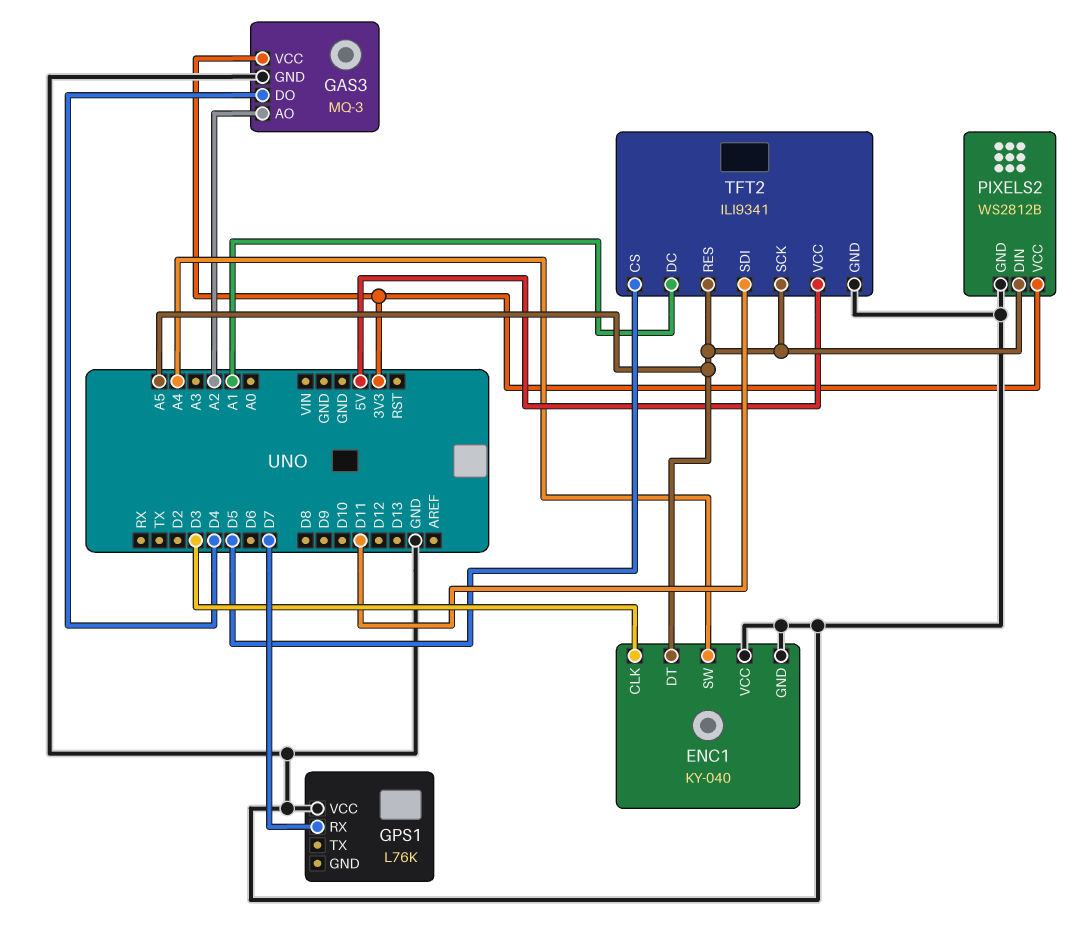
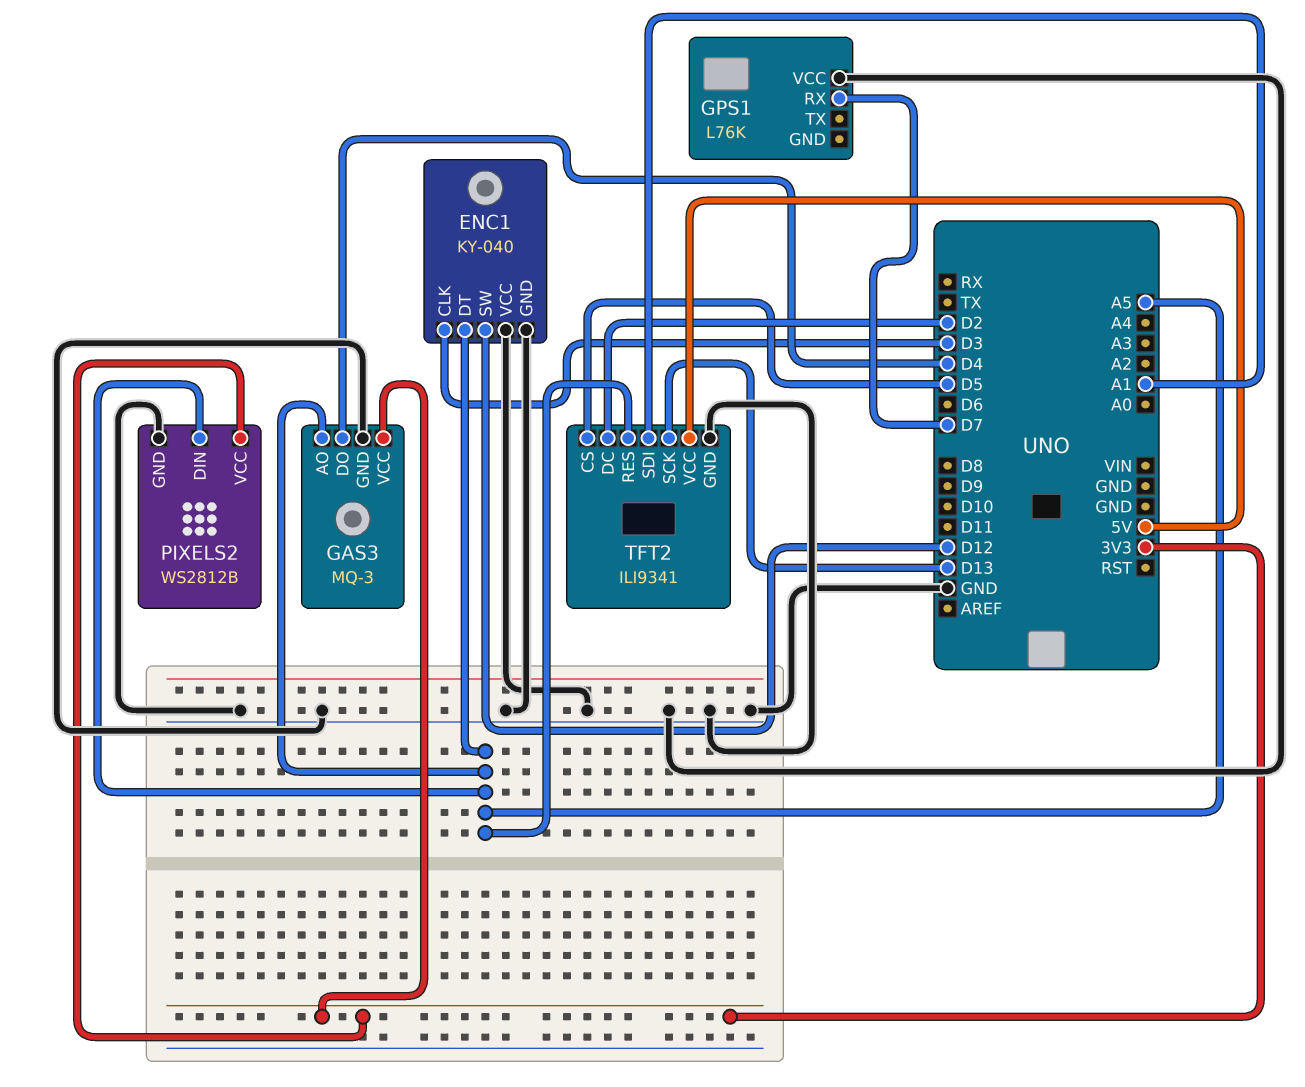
ENC1 pin SW: A4 -> D12
GAS3 pin AO: A2 -> A5
TFT2 pin DC: A1 -> D2
TFT2 pin SCK: A5 -> D13
TFT2 pin SDI: D11 -> A1

